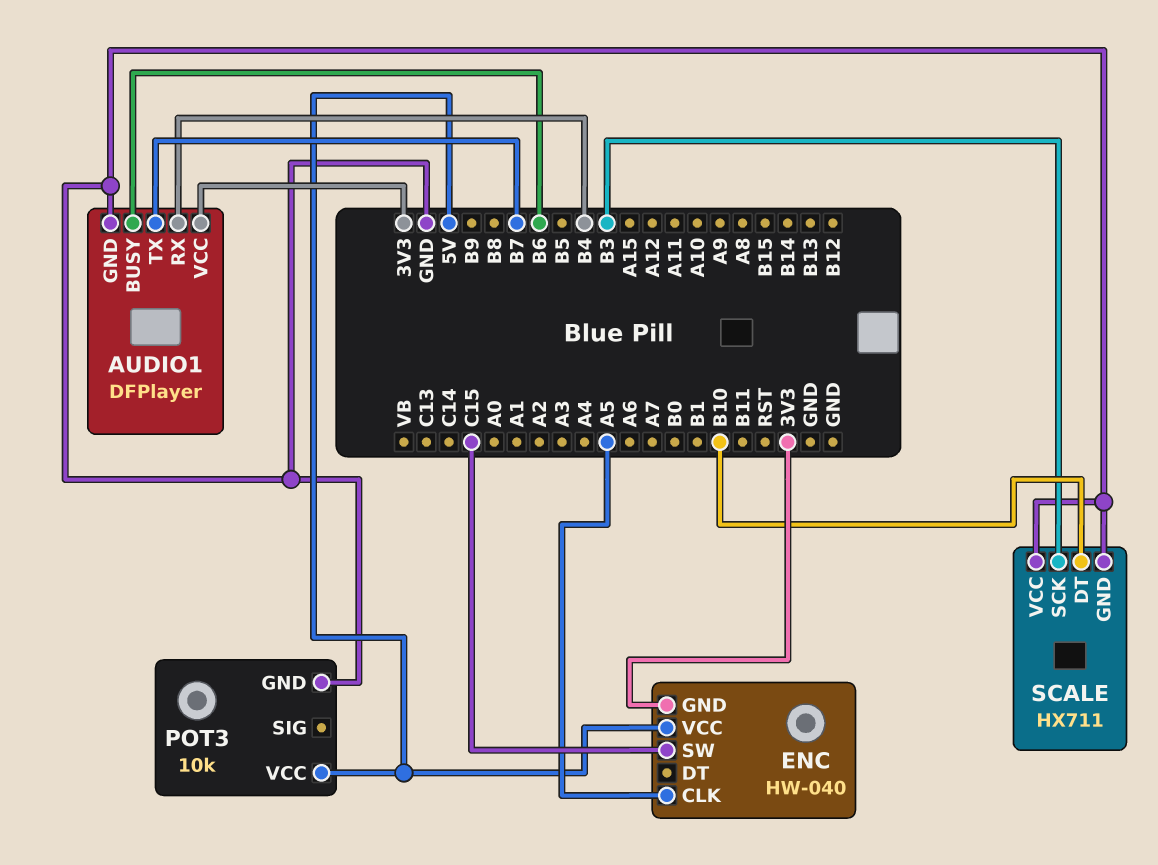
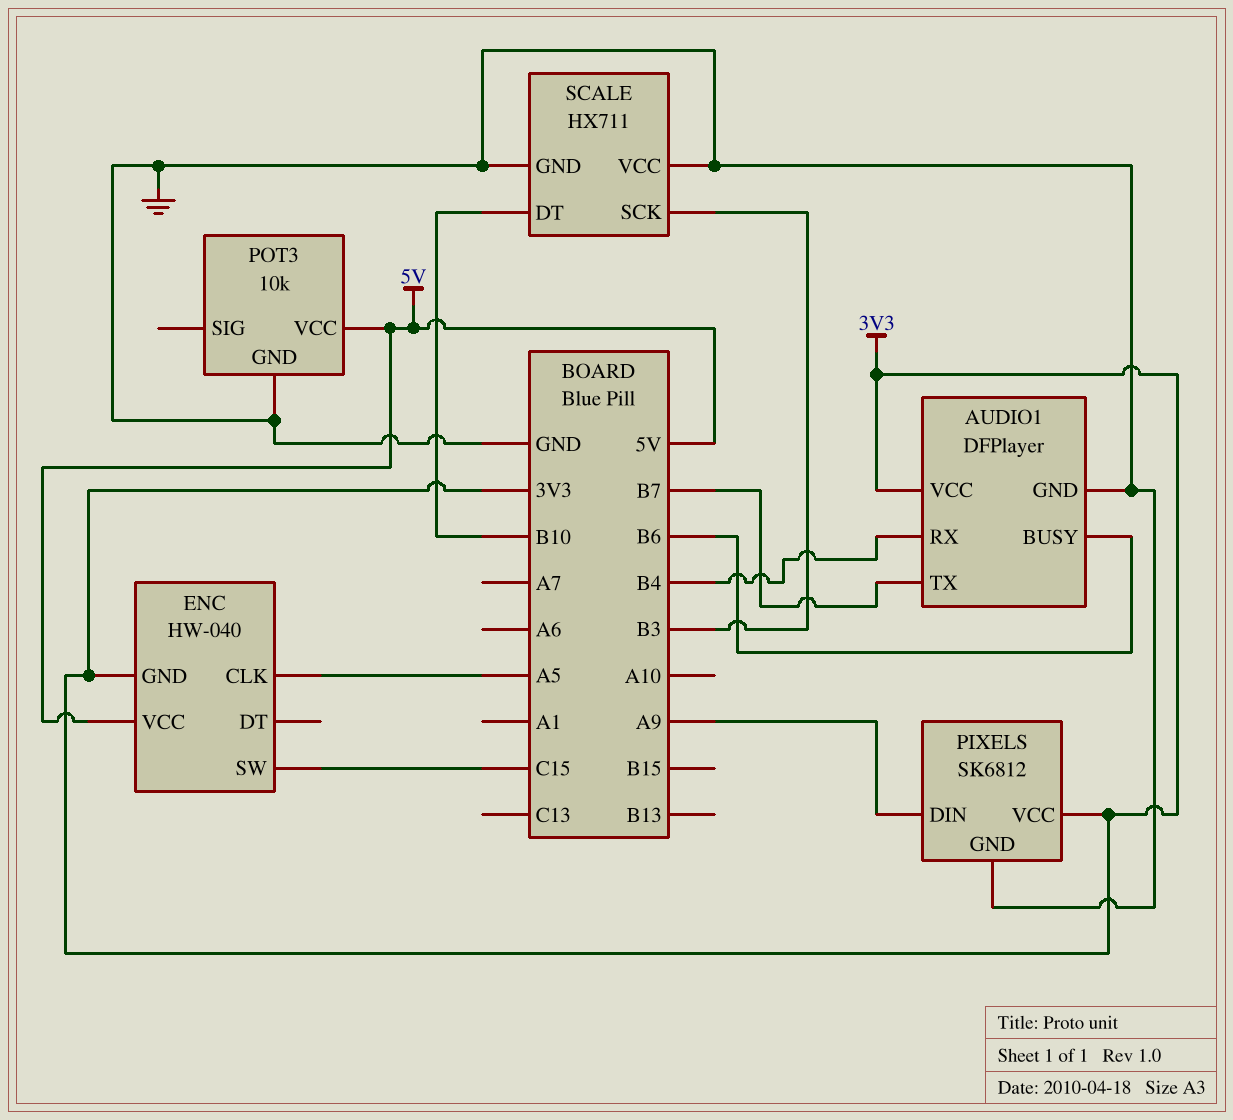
PIXELS: none -> SK6812
PIXELS pin DIN: none -> A9
PIXELS pin GND: none -> GND
PIXELS pin VCC: none -> 3V3

